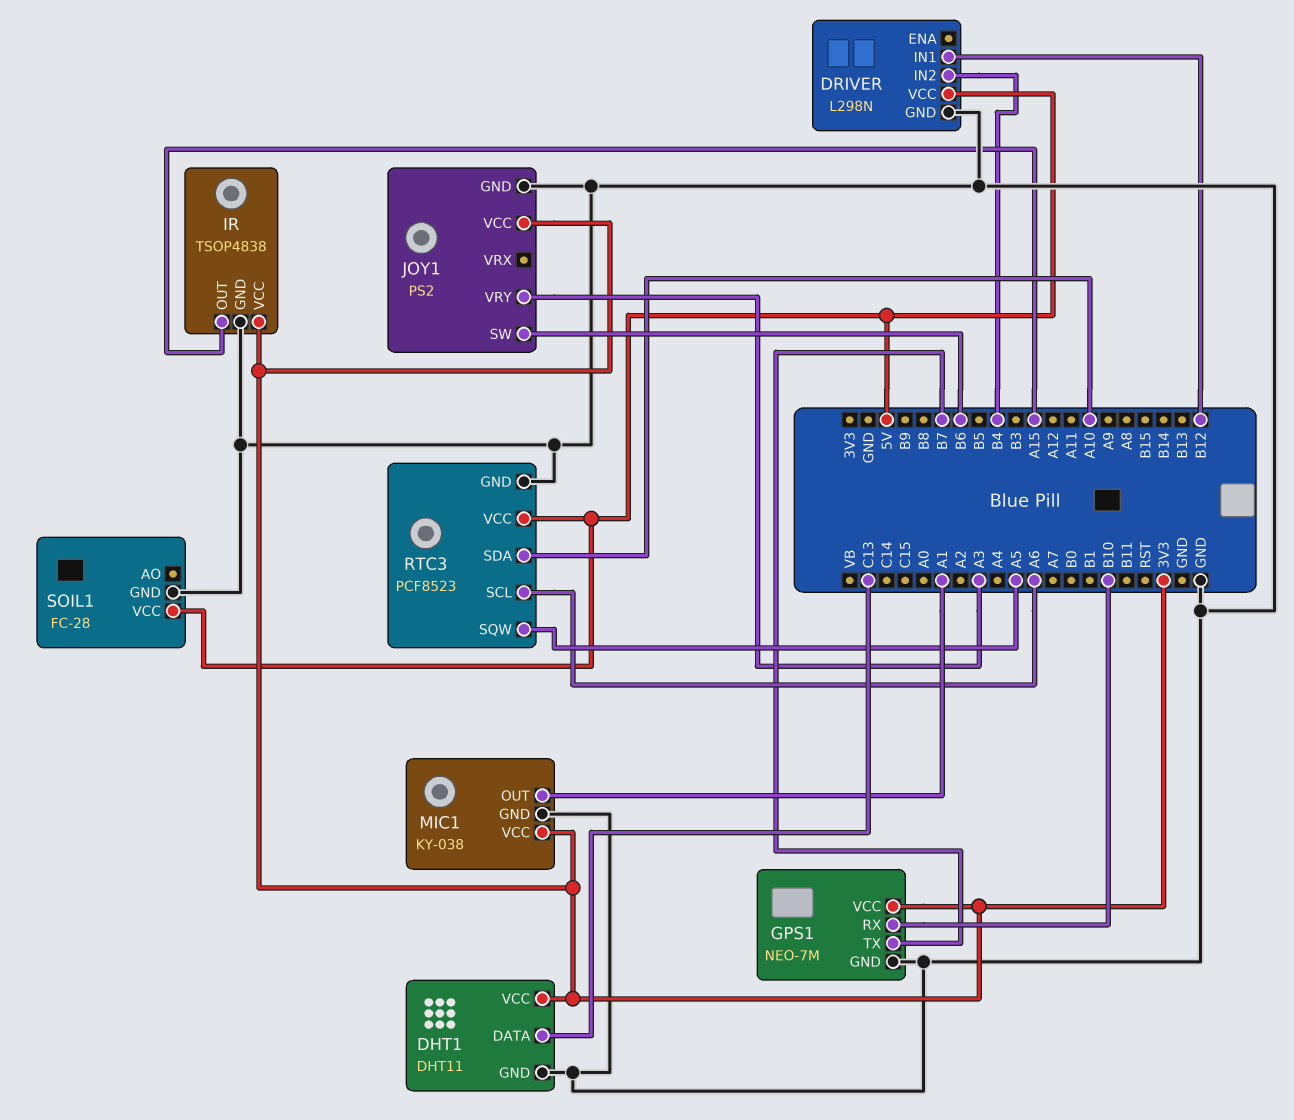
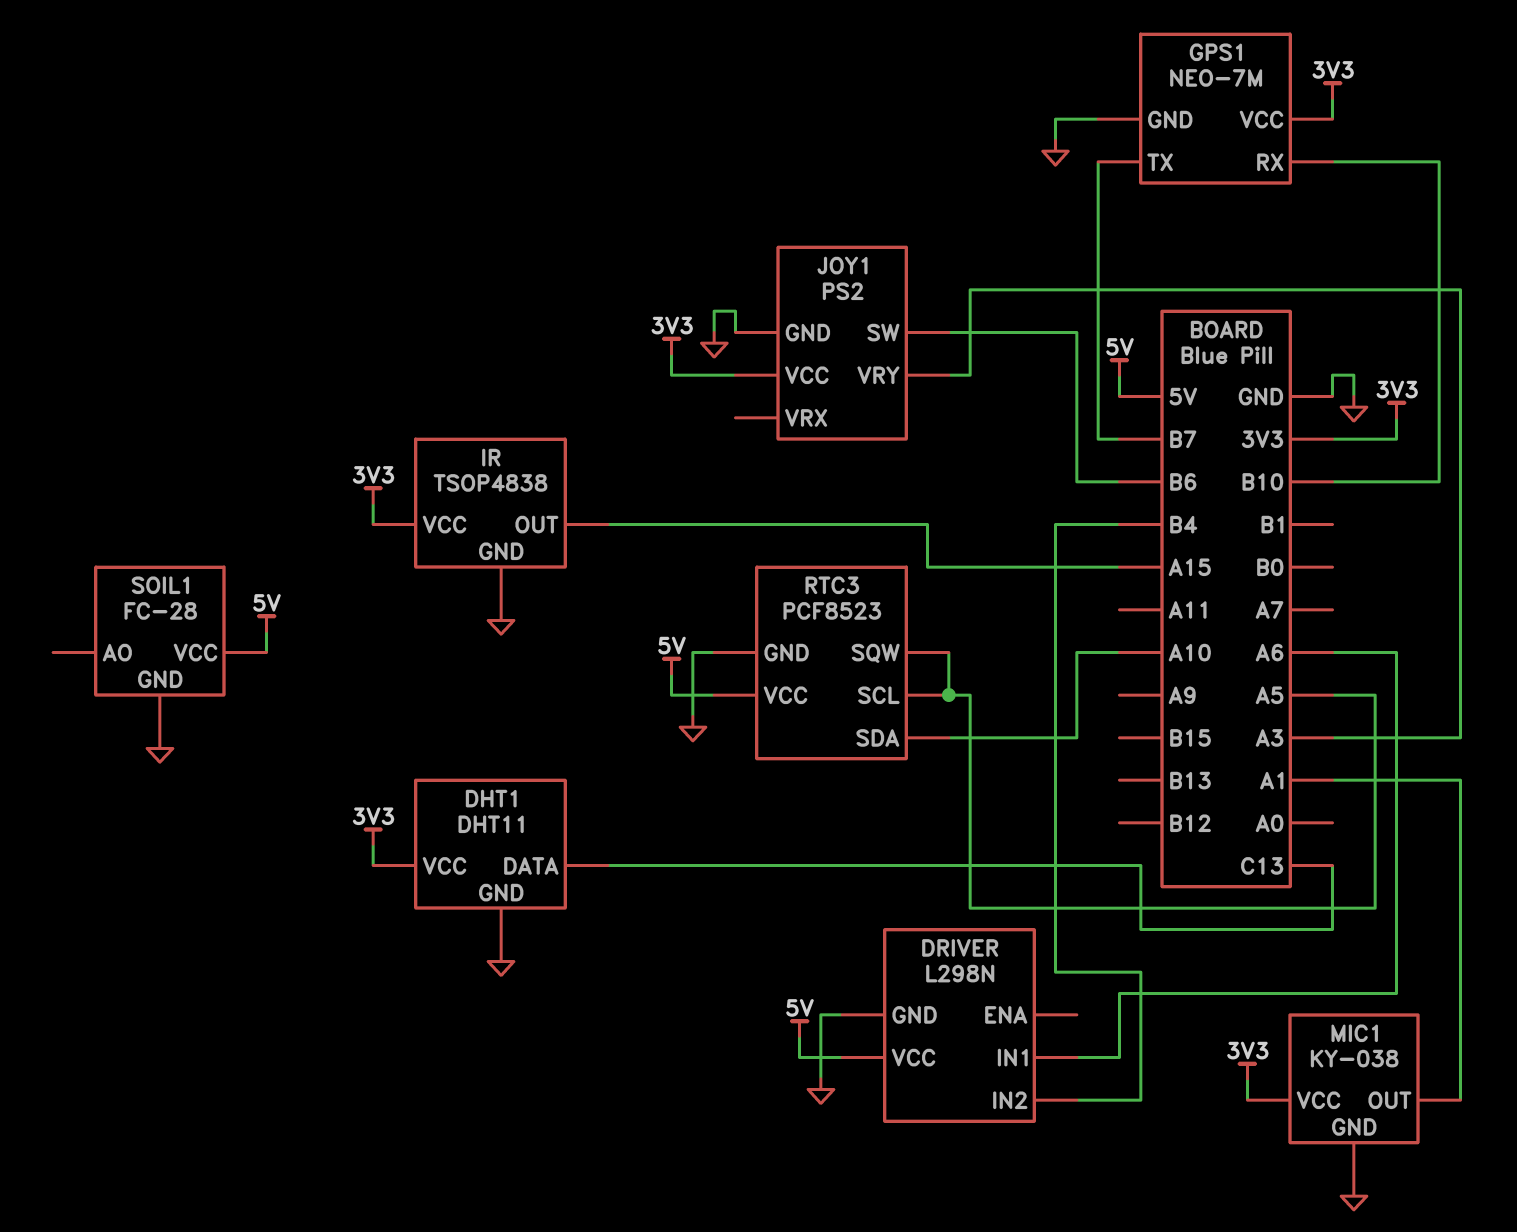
DRIVER pin IN1: B12 -> A6
RTC3 pin SCL: A6 -> A5

